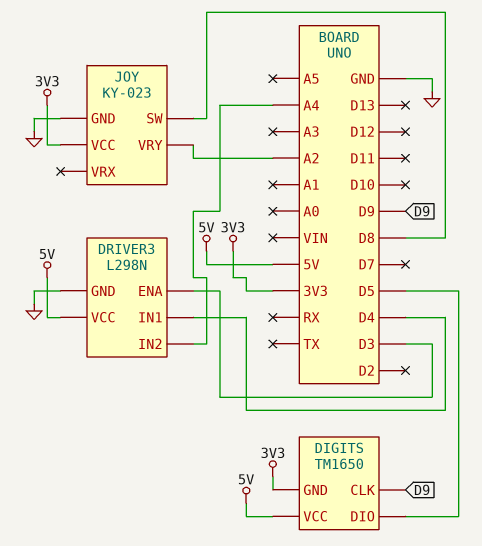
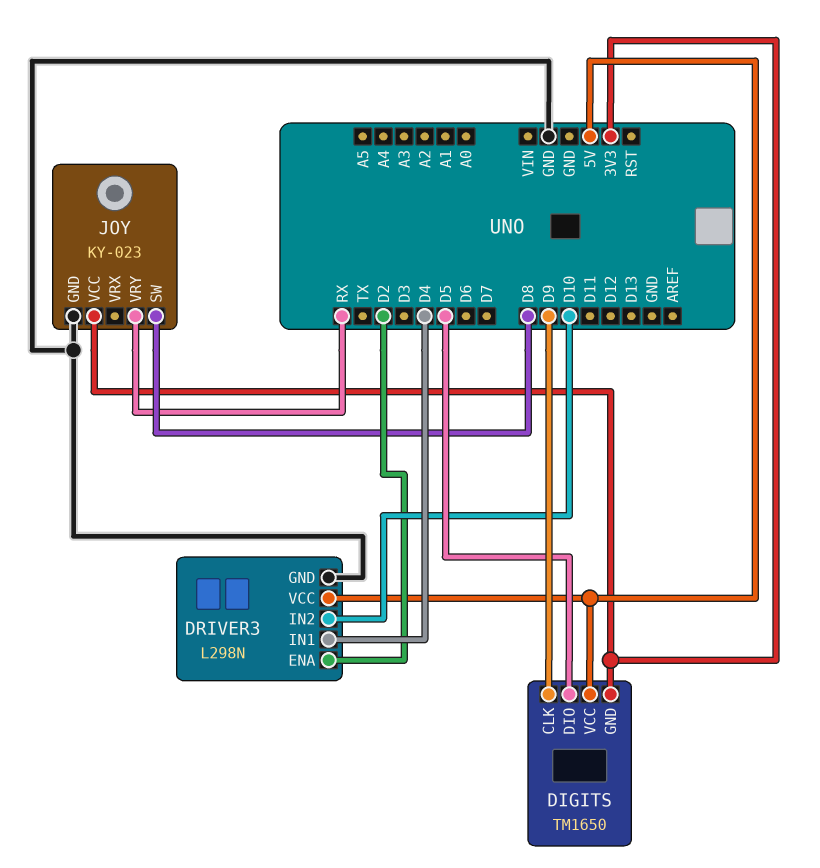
DRIVER3 pin ENA: D3 -> D2
DRIVER3 pin IN2: A4 -> D10
JOY pin VRY: A2 -> RX

